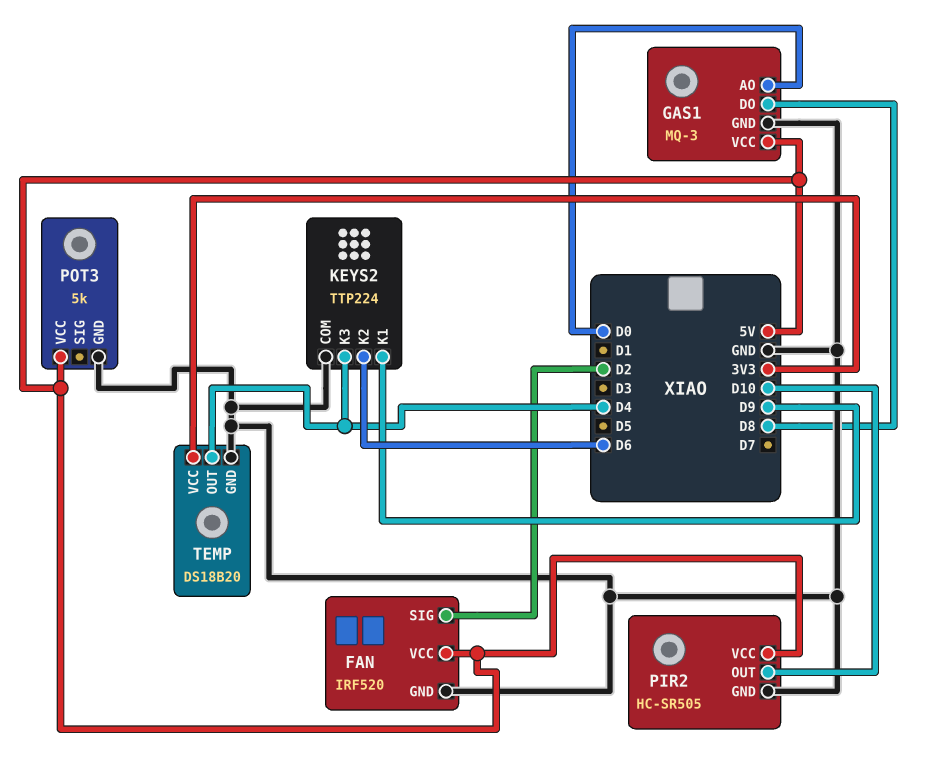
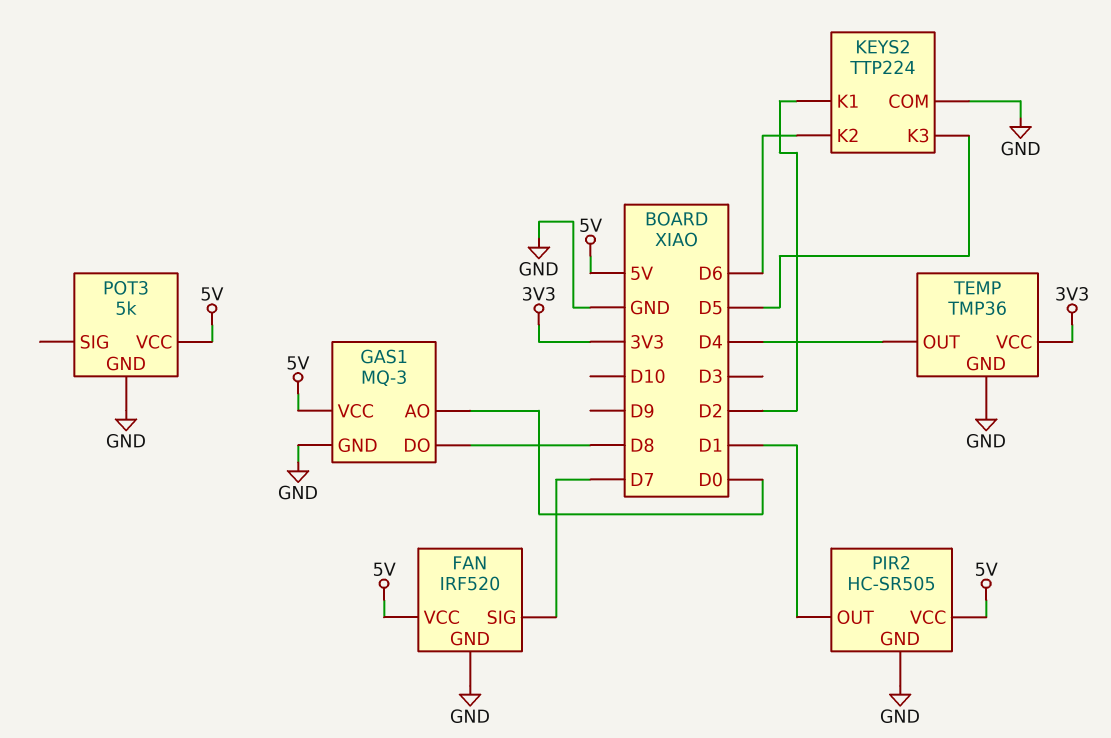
FAN pin SIG: D2 -> D7
KEYS2 pin K1: D9 -> D2
KEYS2 pin K3: D4 -> D5
PIR2 pin OUT: D10 -> D1
TEMP: DS18B20 -> TMP36

